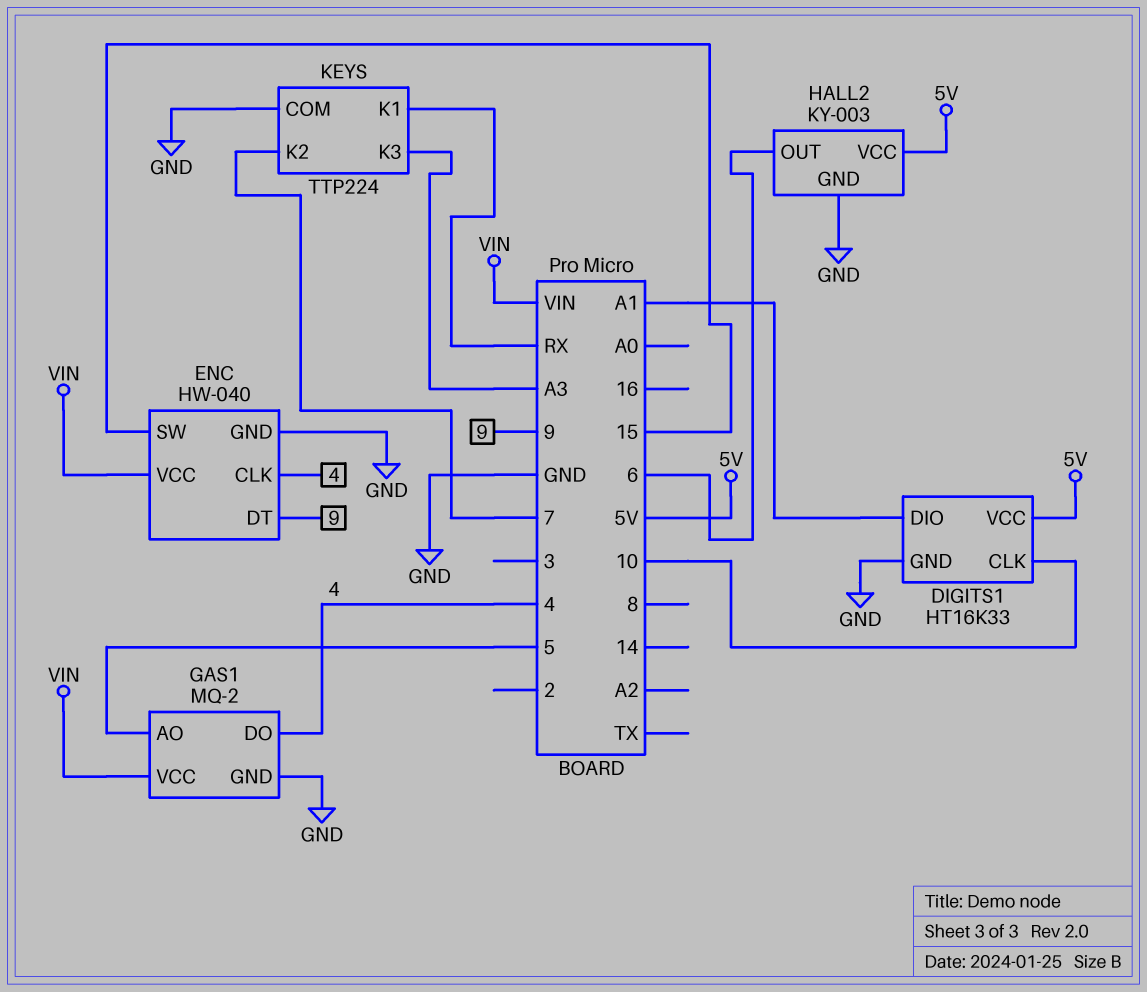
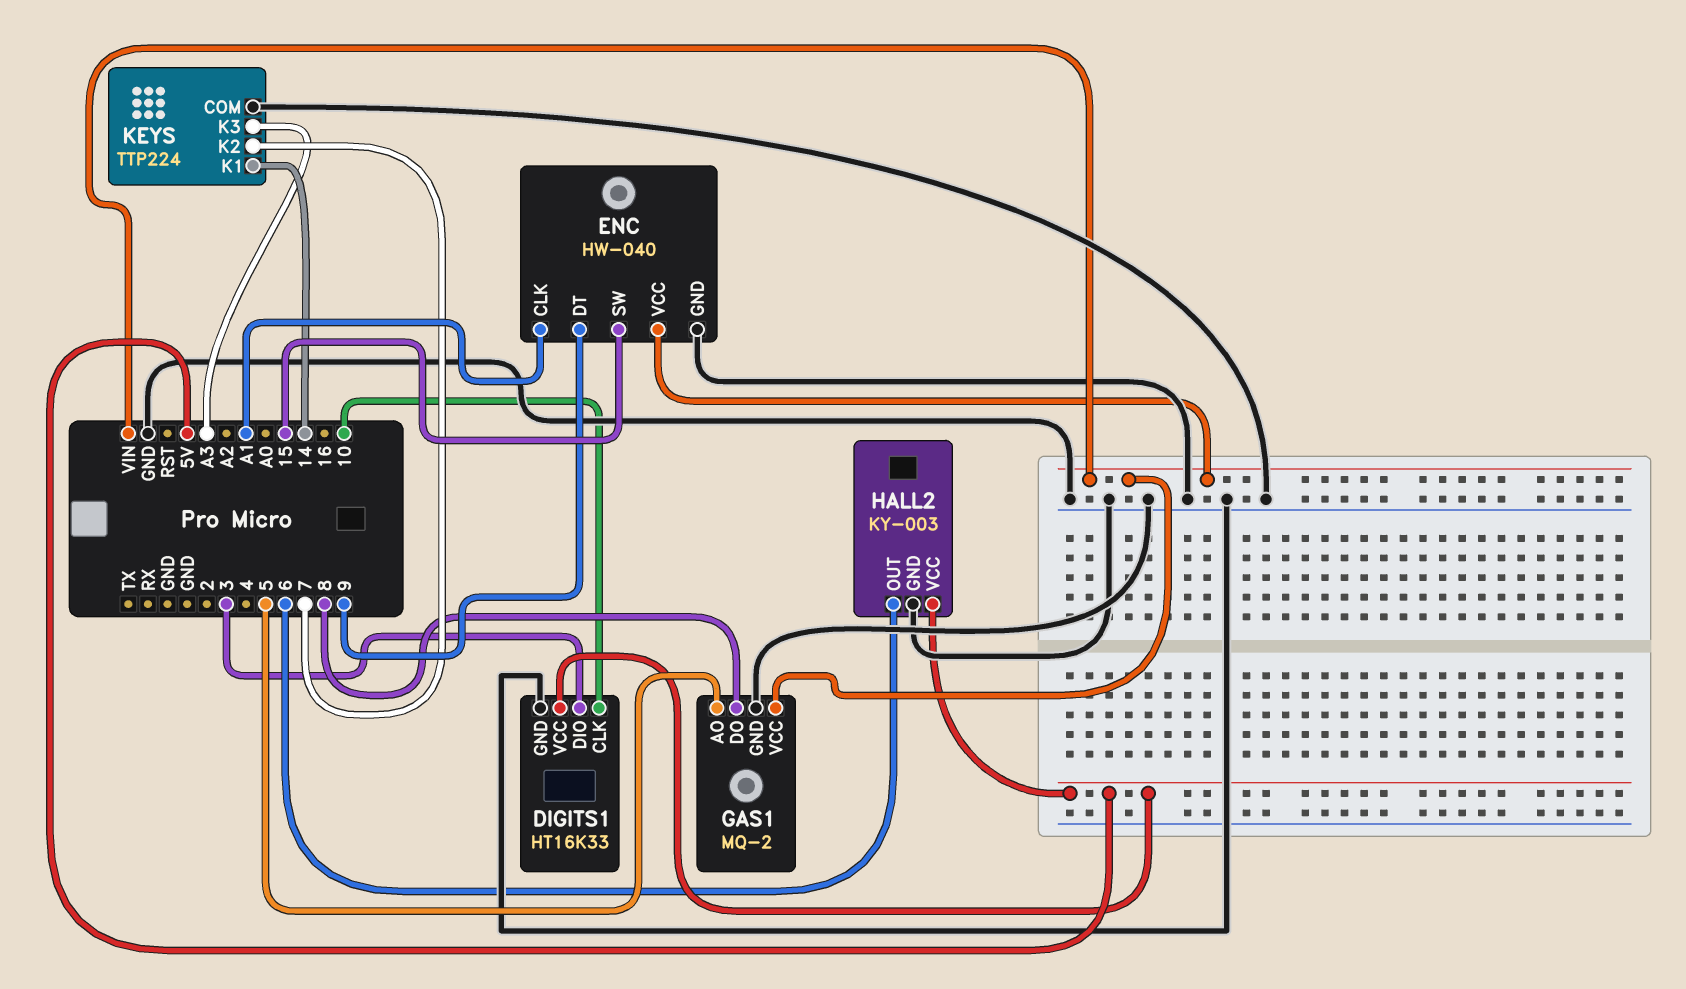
DIGITS1 pin DIO: A1 -> 3
ENC pin CLK: 4 -> A1
GAS1 pin DO: 4 -> 8
KEYS pin K1: RX -> 14

